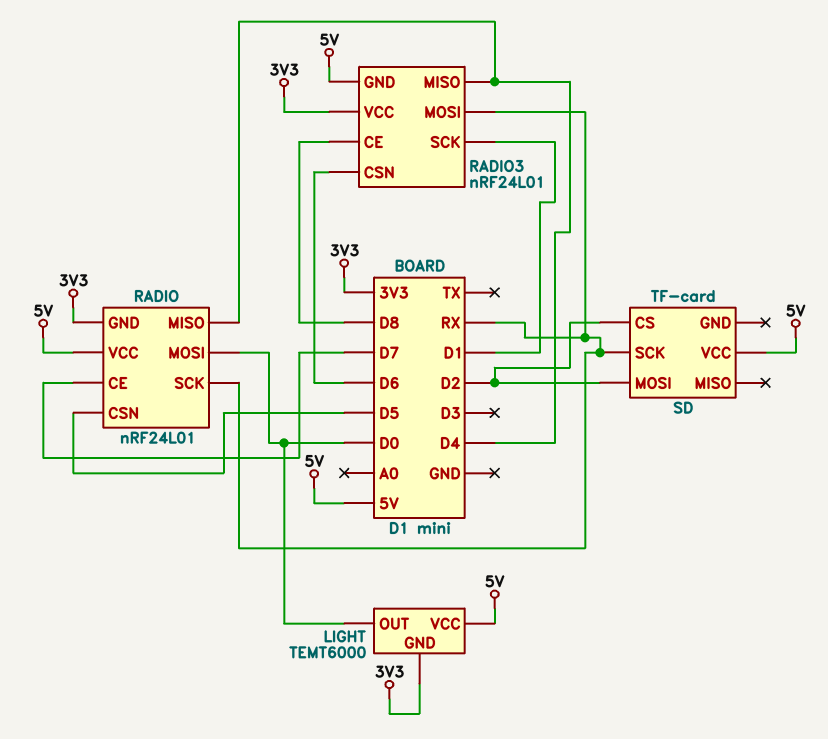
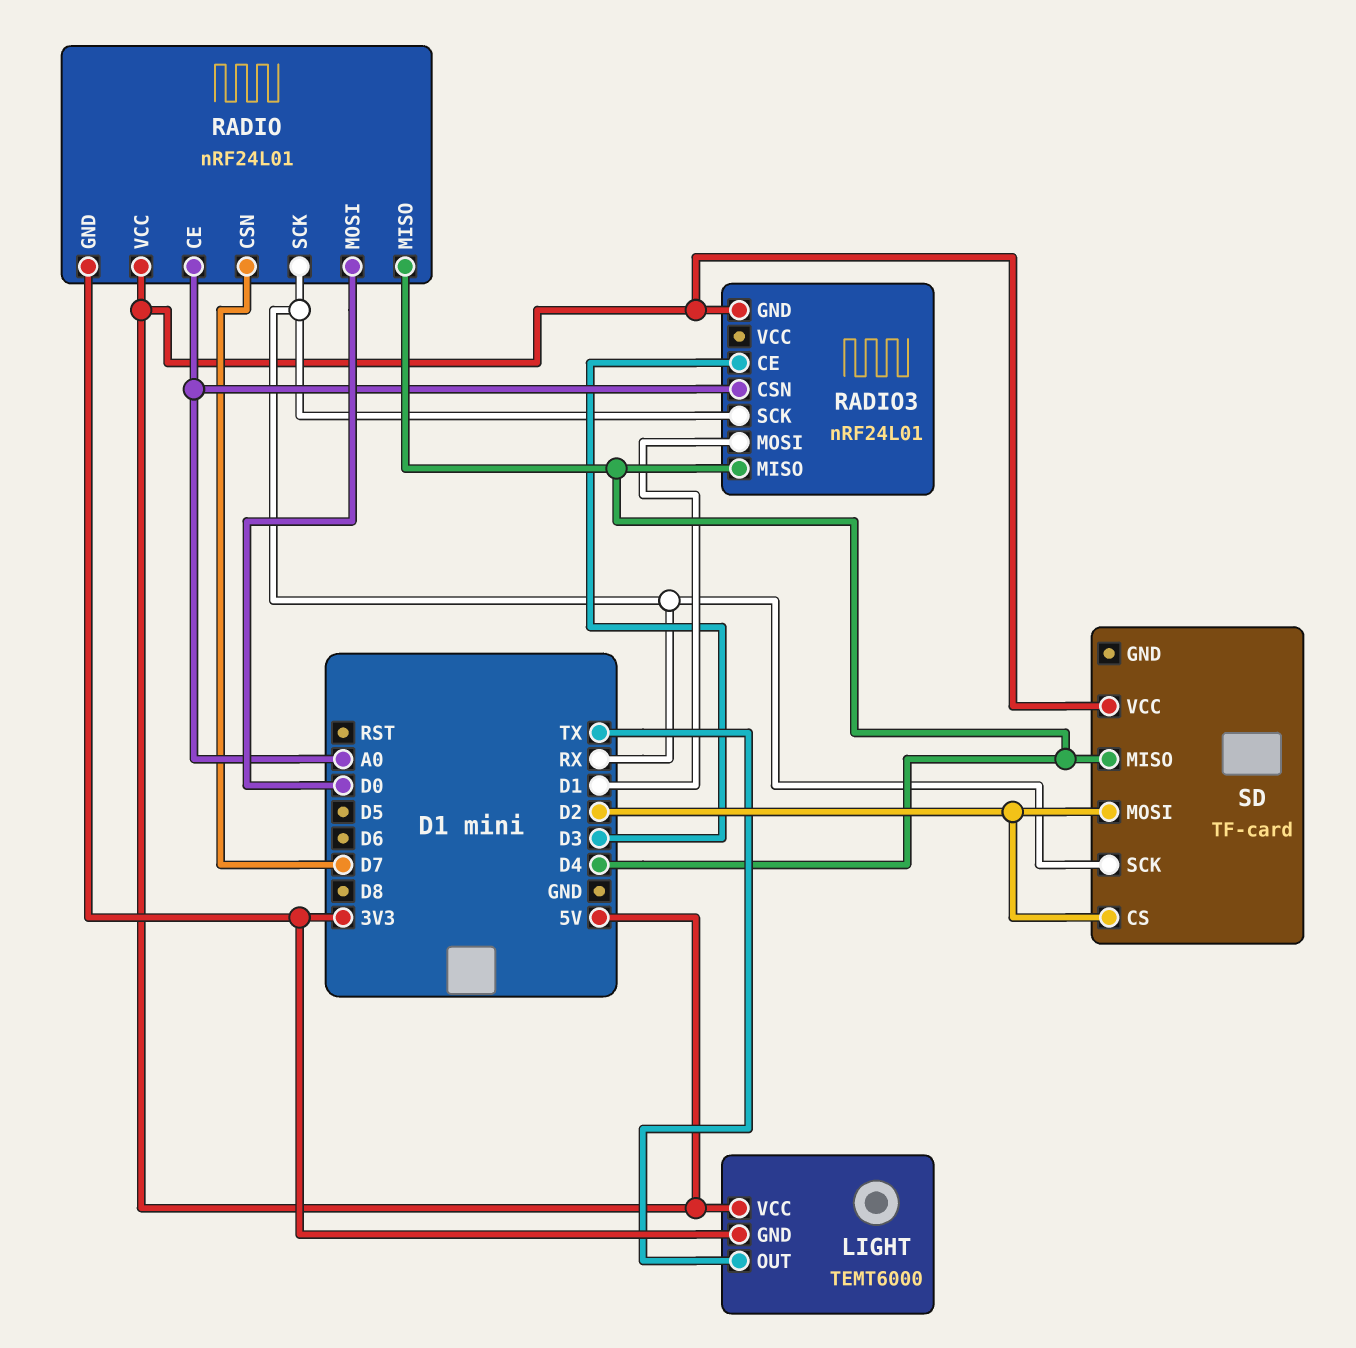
LIGHT pin OUT: D0 -> TX
RADIO pin CE: D7 -> A0
RADIO pin CSN: D5 -> D7
RADIO3 pin CE: D8 -> D3
RADIO3 pin CSN: D6 -> A0
RADIO3 pin MOSI: RX -> D1
RADIO3 pin SCK: D1 -> RX
RADIO3 pin VCC: 3V3 -> none
SD pin MISO: none -> D4

